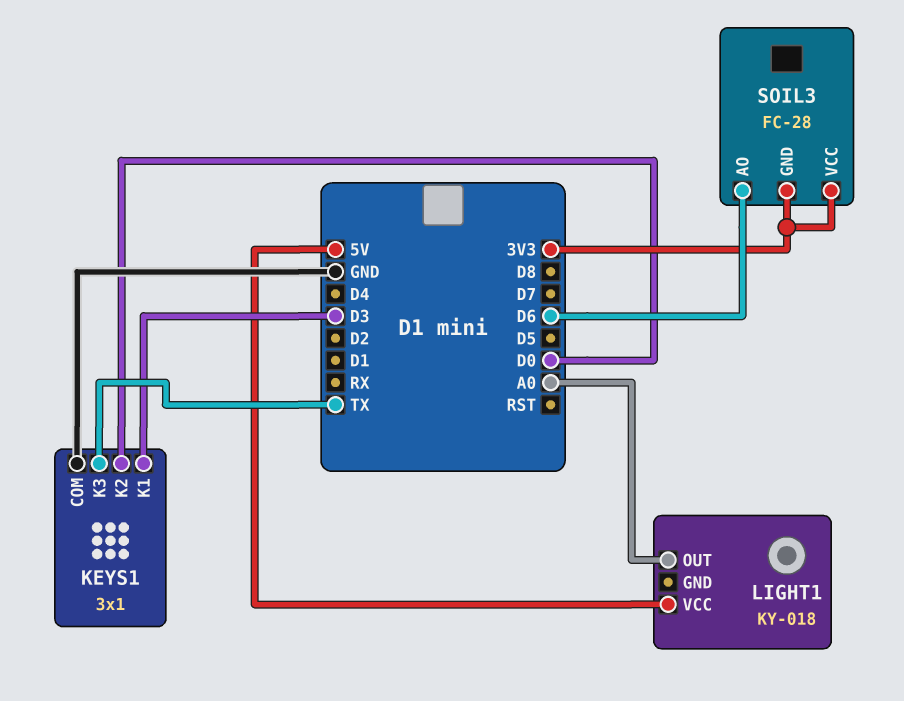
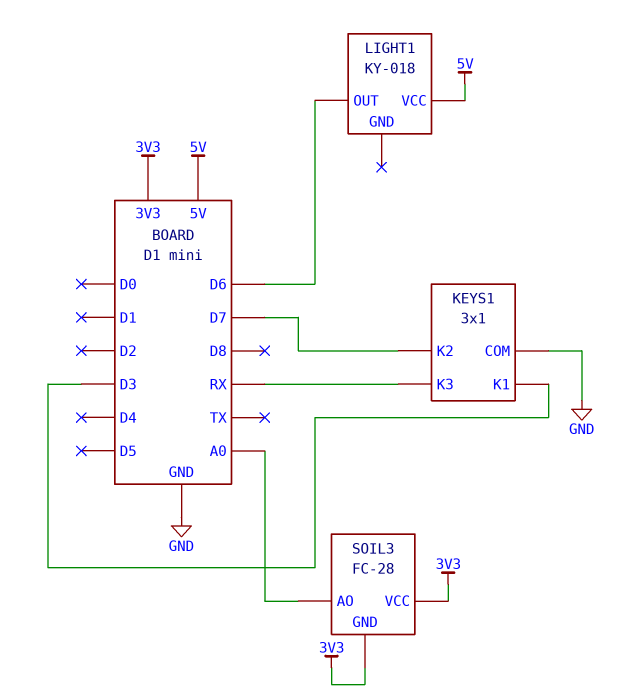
KEYS1 pin K2: D0 -> D7
KEYS1 pin K3: TX -> RX
LIGHT1 pin OUT: A0 -> D6
SOIL3 pin AO: D6 -> A0

